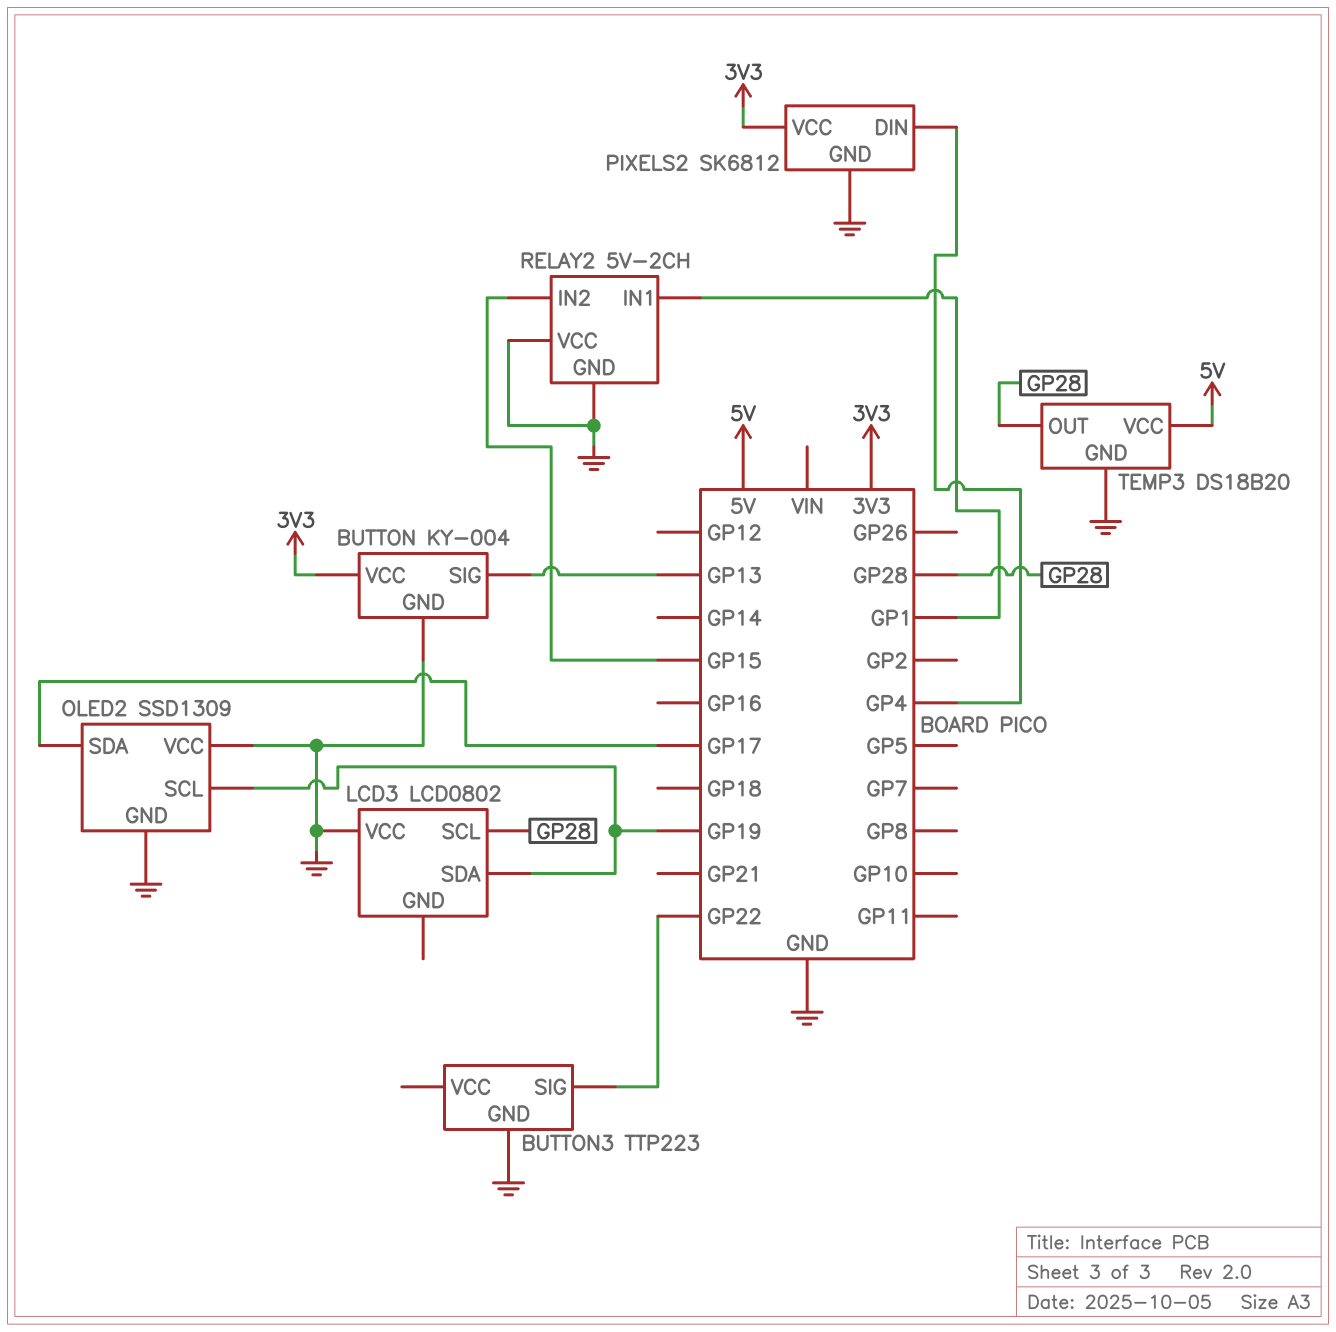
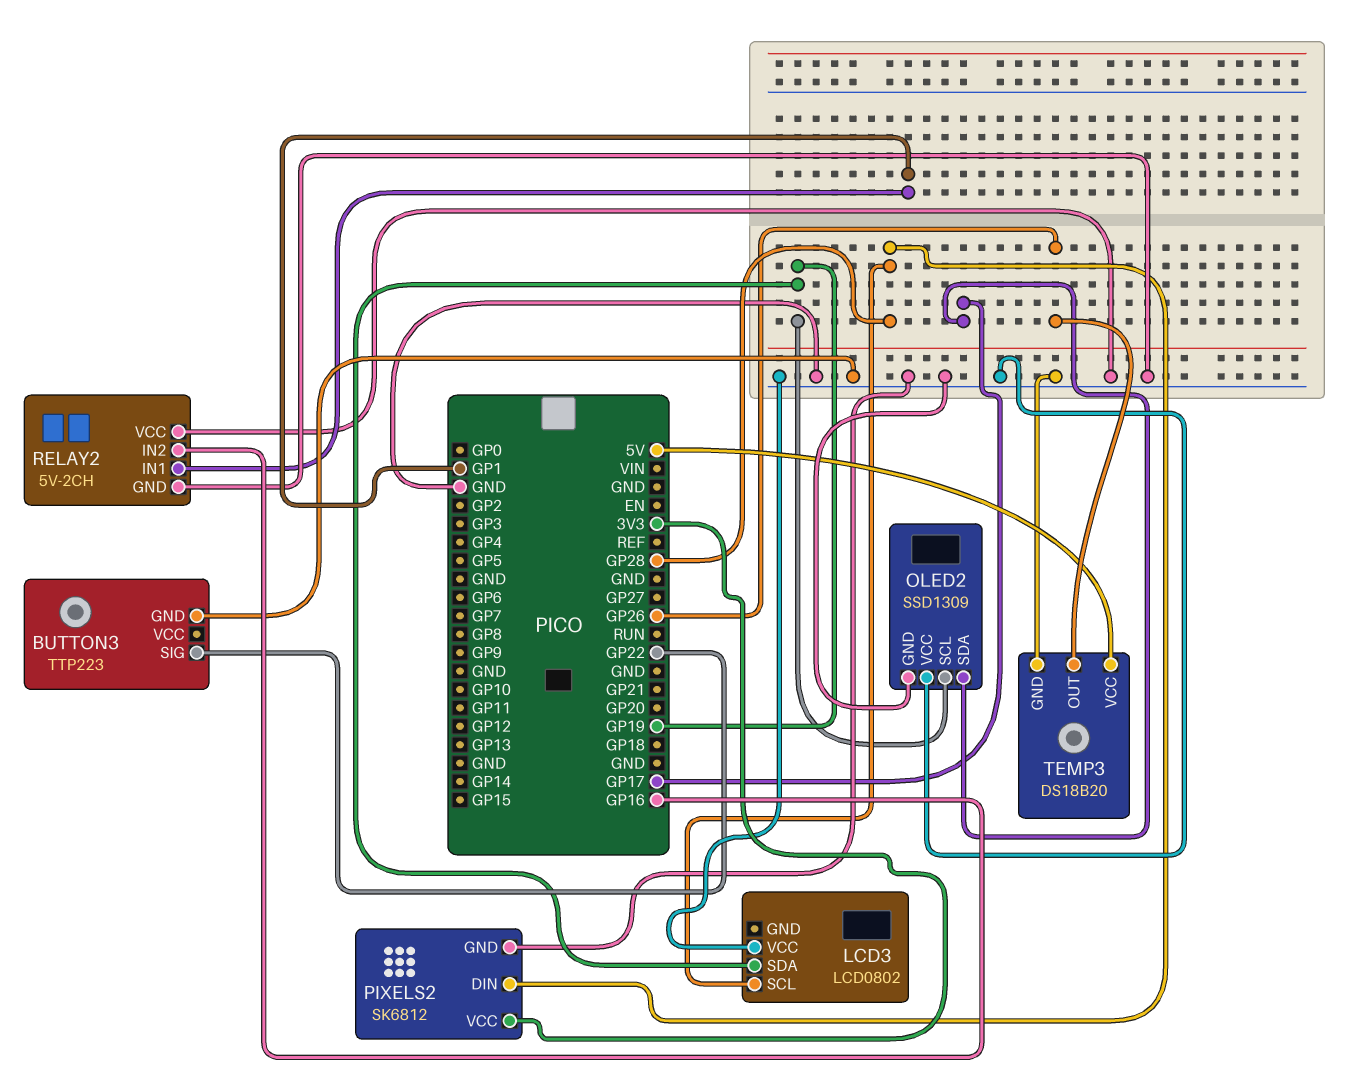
BUTTON: KY-004 -> none
BUTTON pin GND: GND -> none
BUTTON pin SIG: GP13 -> none
BUTTON pin VCC: 3V3 -> none
PIXELS2 pin DIN: GP4 -> GP28
RELAY2 pin IN2: GP15 -> GP16
TEMP3 pin OUT: GP28 -> GP26

